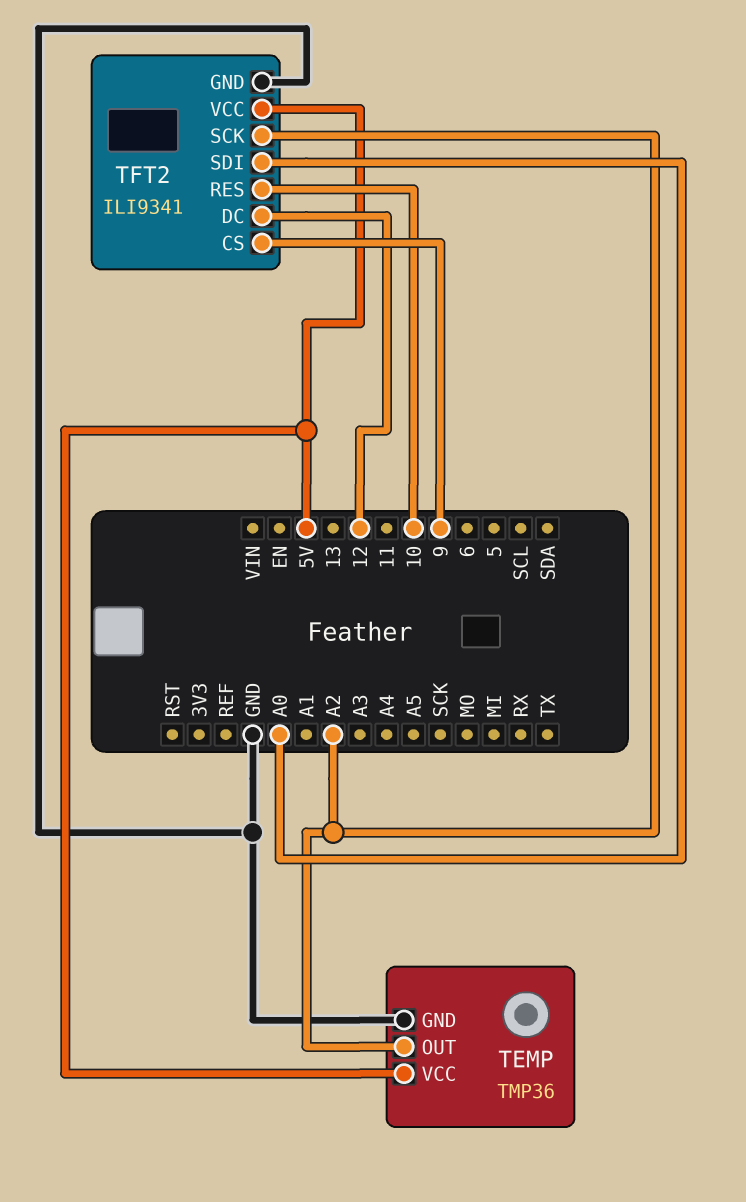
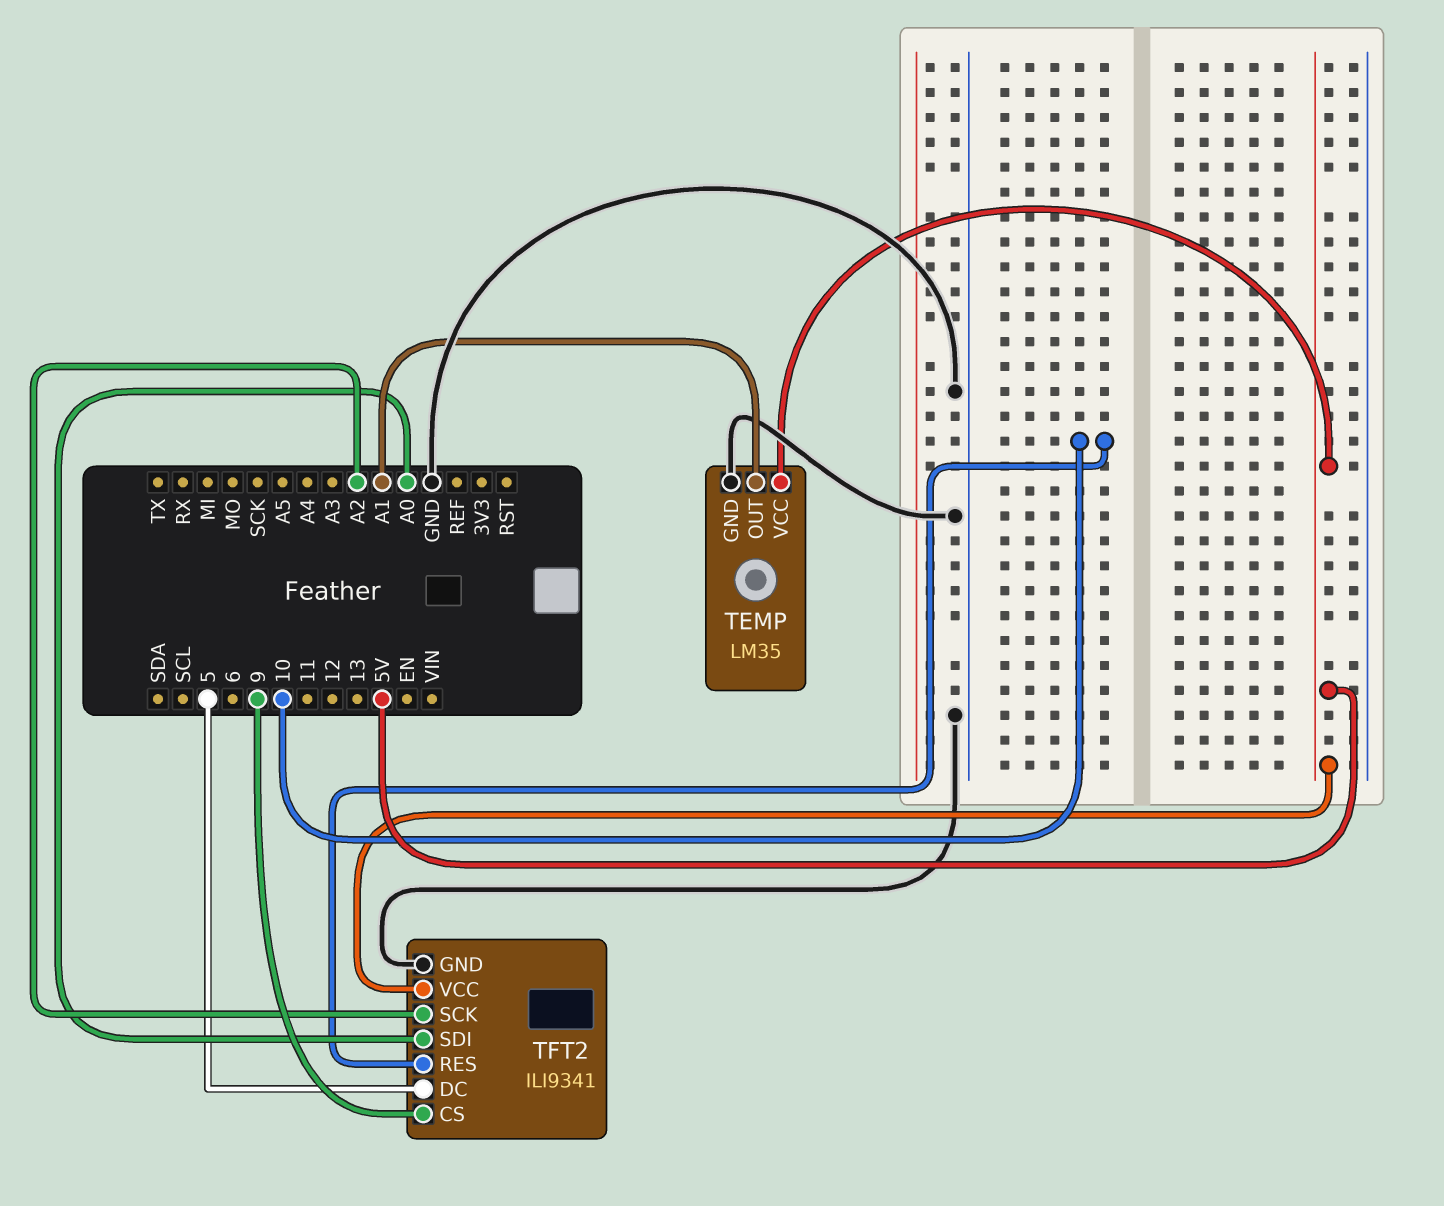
TEMP: TMP36 -> LM35
TEMP pin OUT: A2 -> A1
TFT2 pin DC: 12 -> 5

